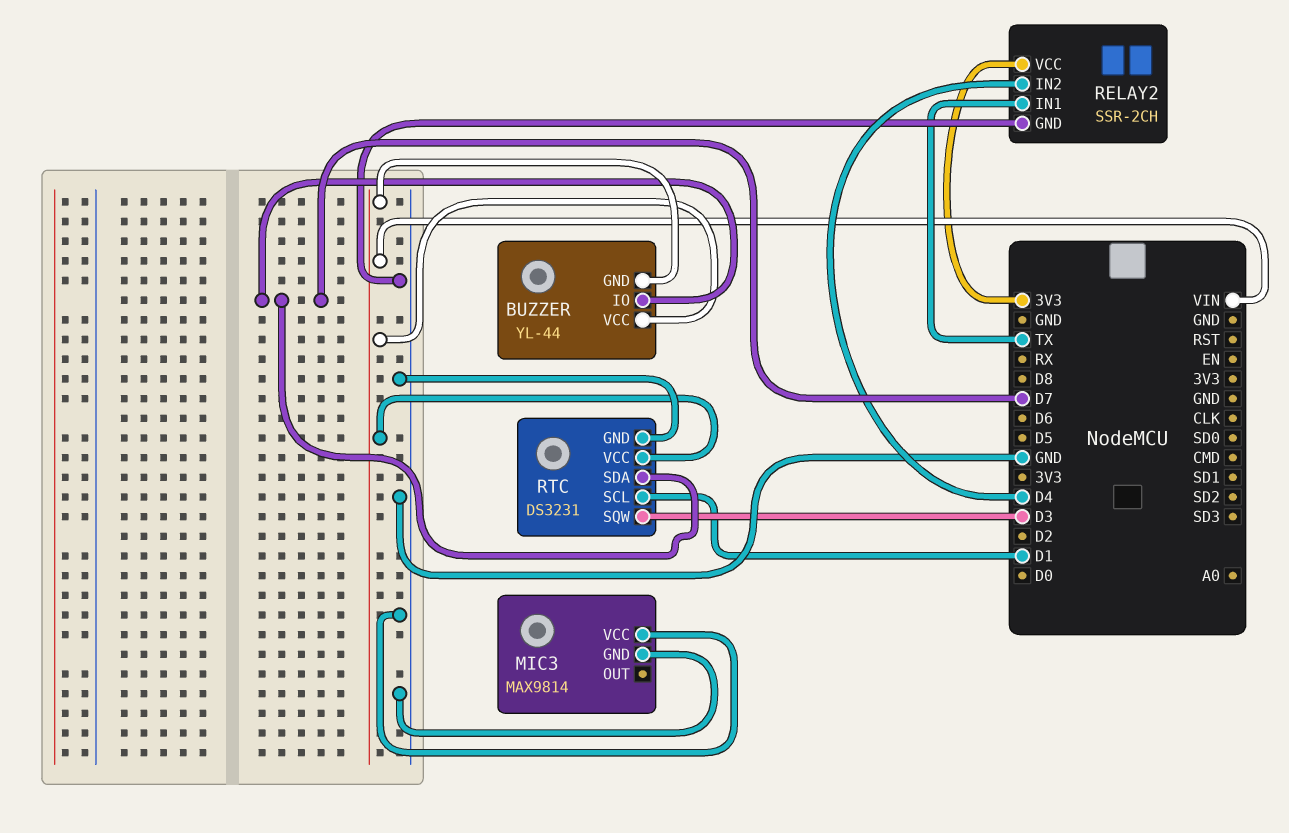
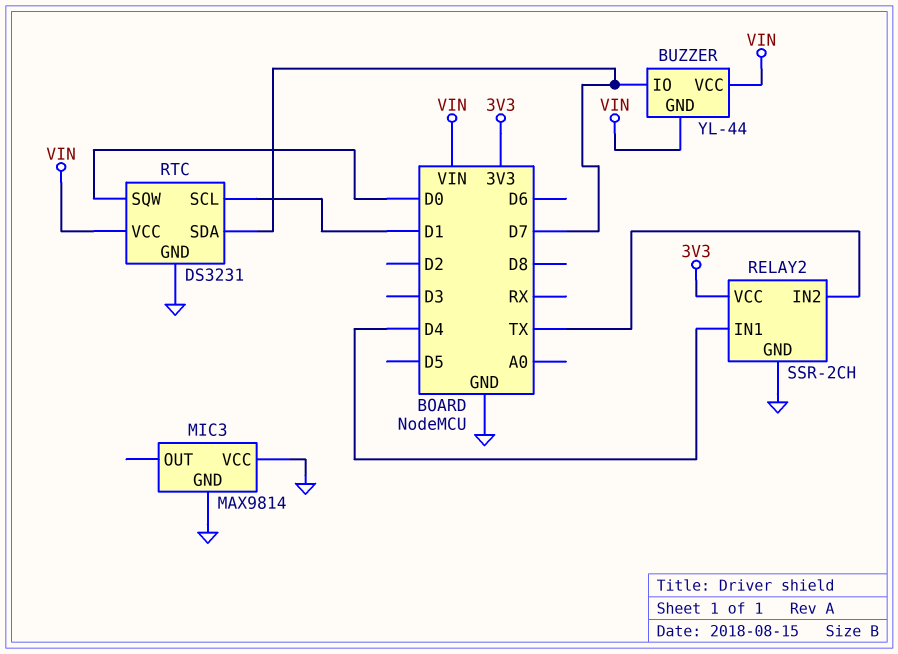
RELAY2 pin IN1: TX -> D4
RELAY2 pin IN2: D4 -> TX
RTC pin SQW: D3 -> D0

